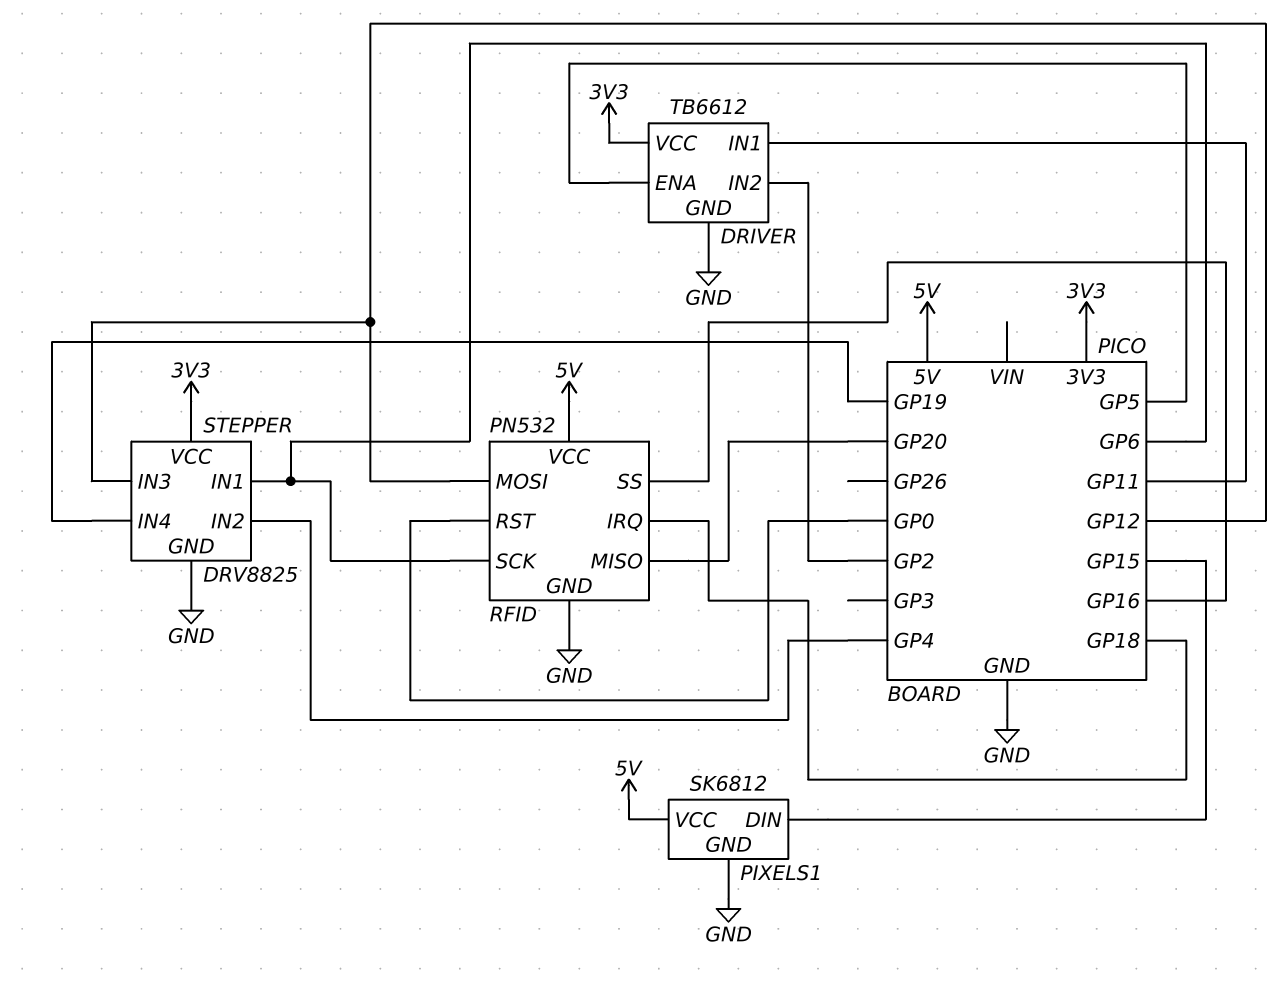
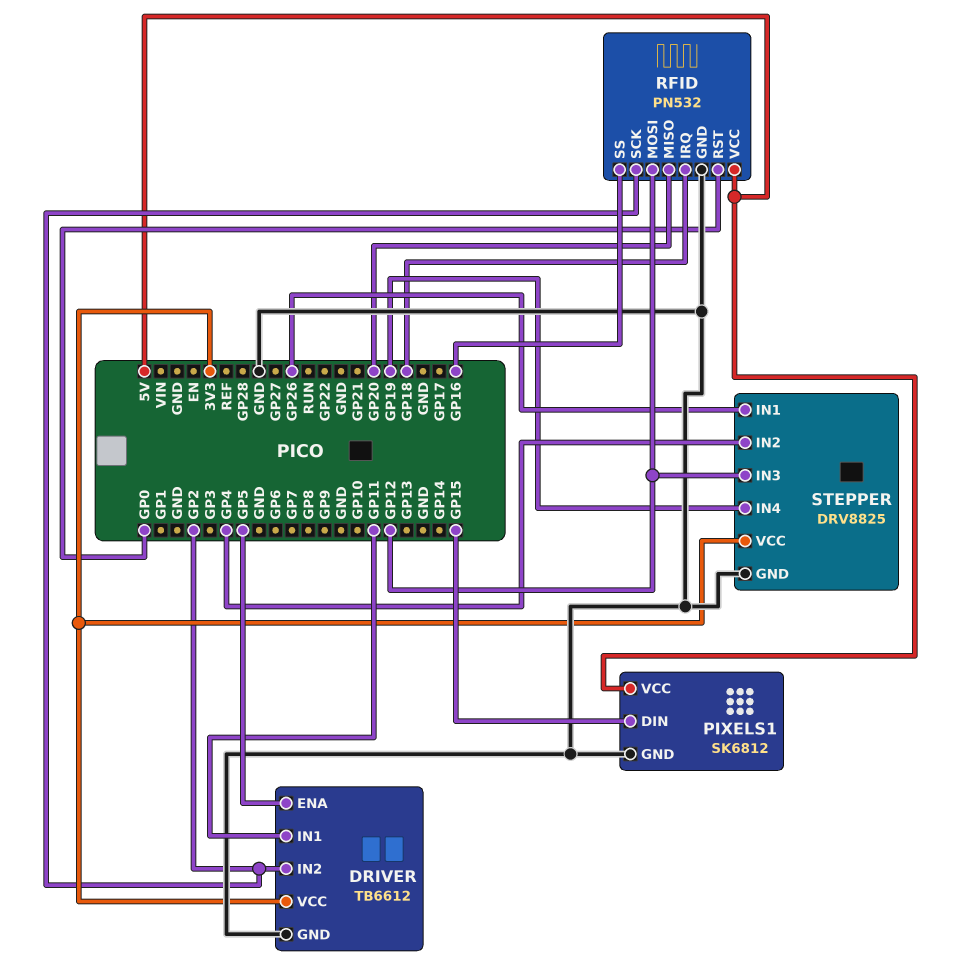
RFID pin SCK: GP6 -> GP2
STEPPER pin IN1: GP6 -> GP26

